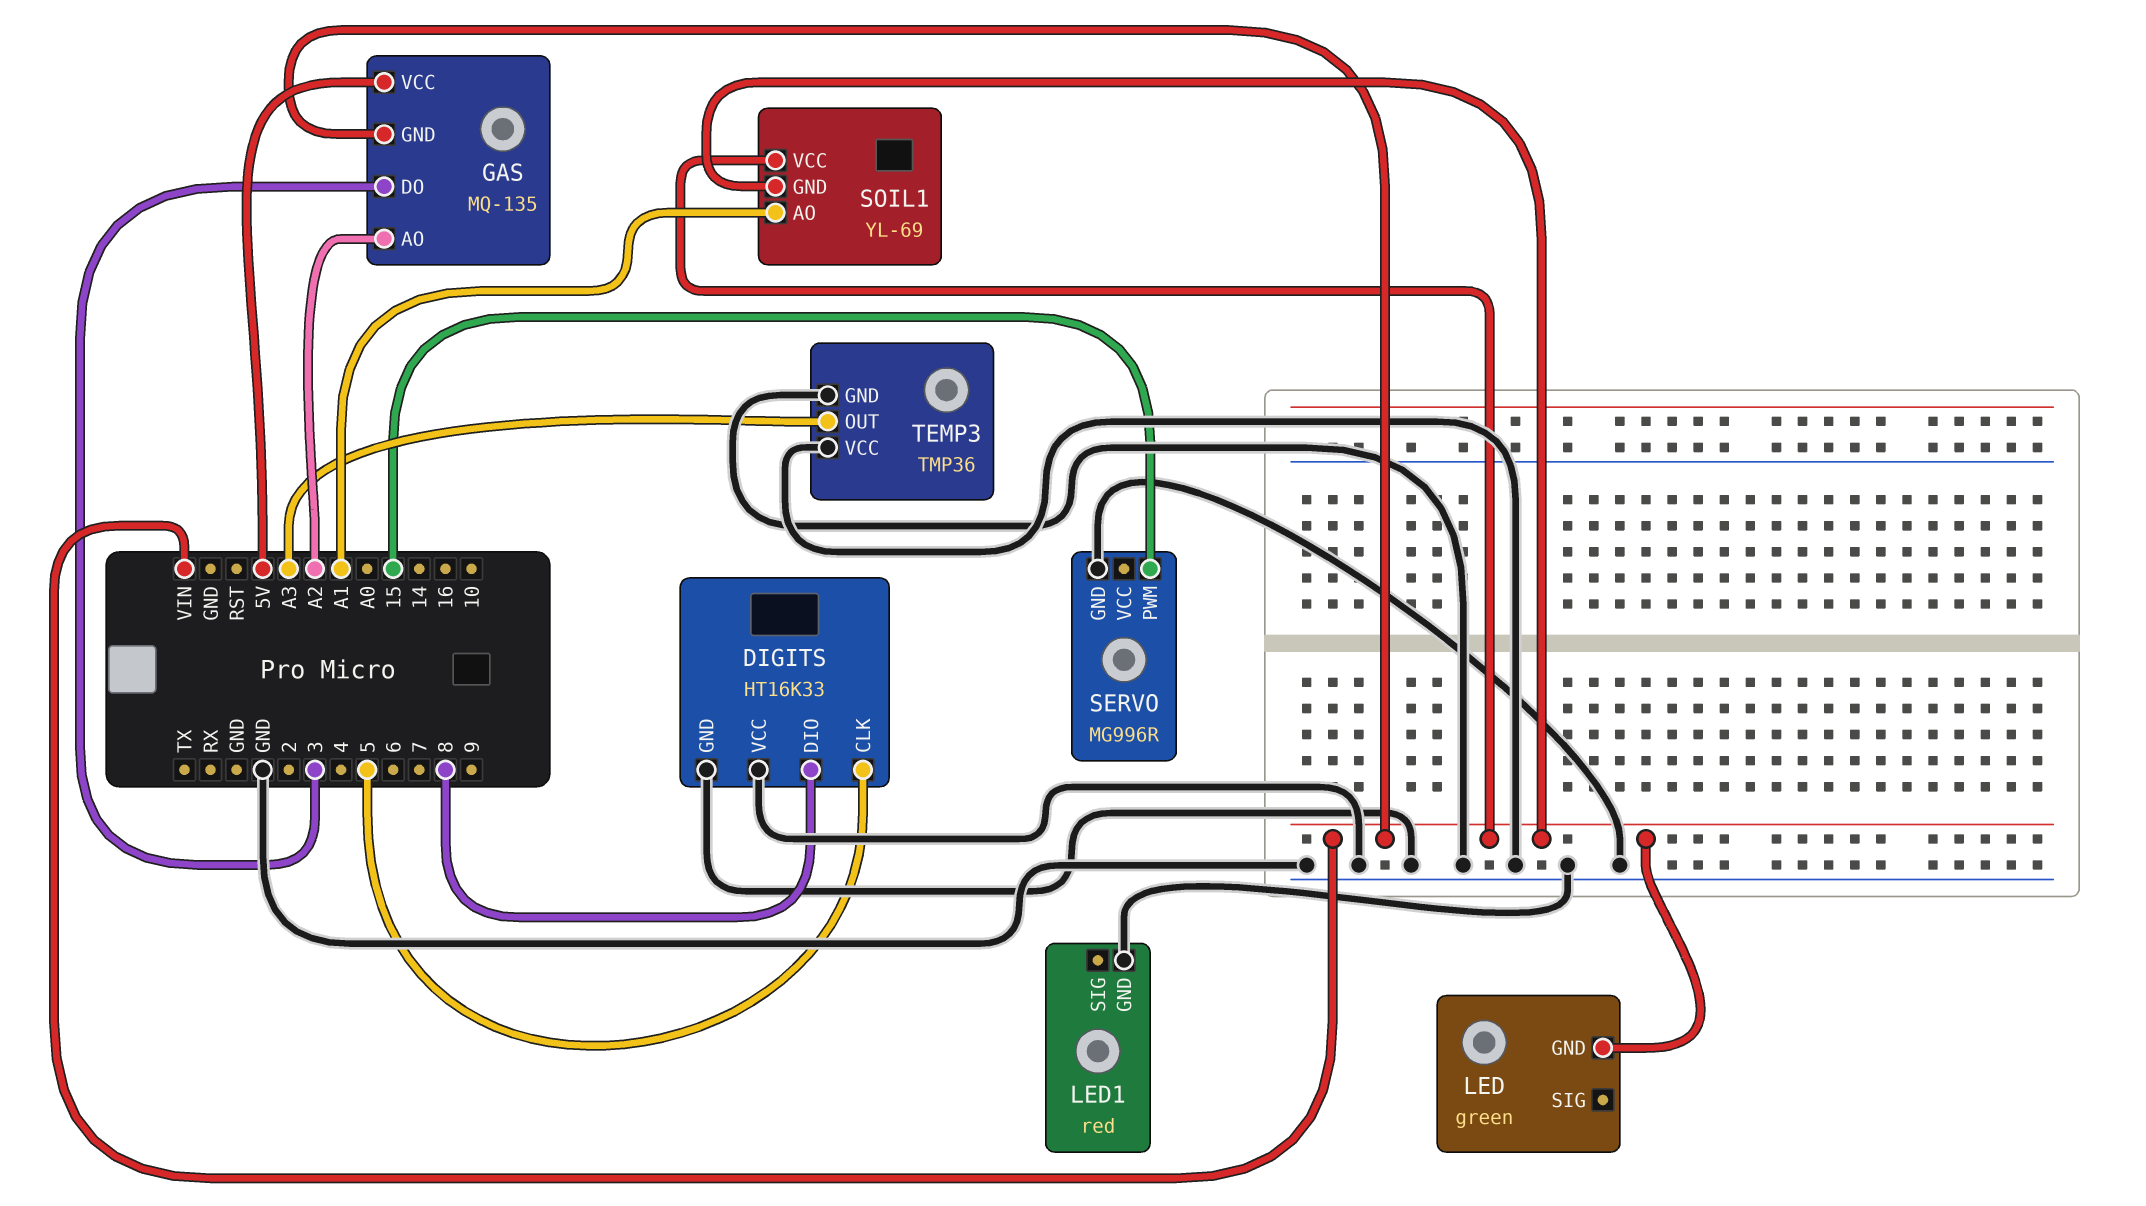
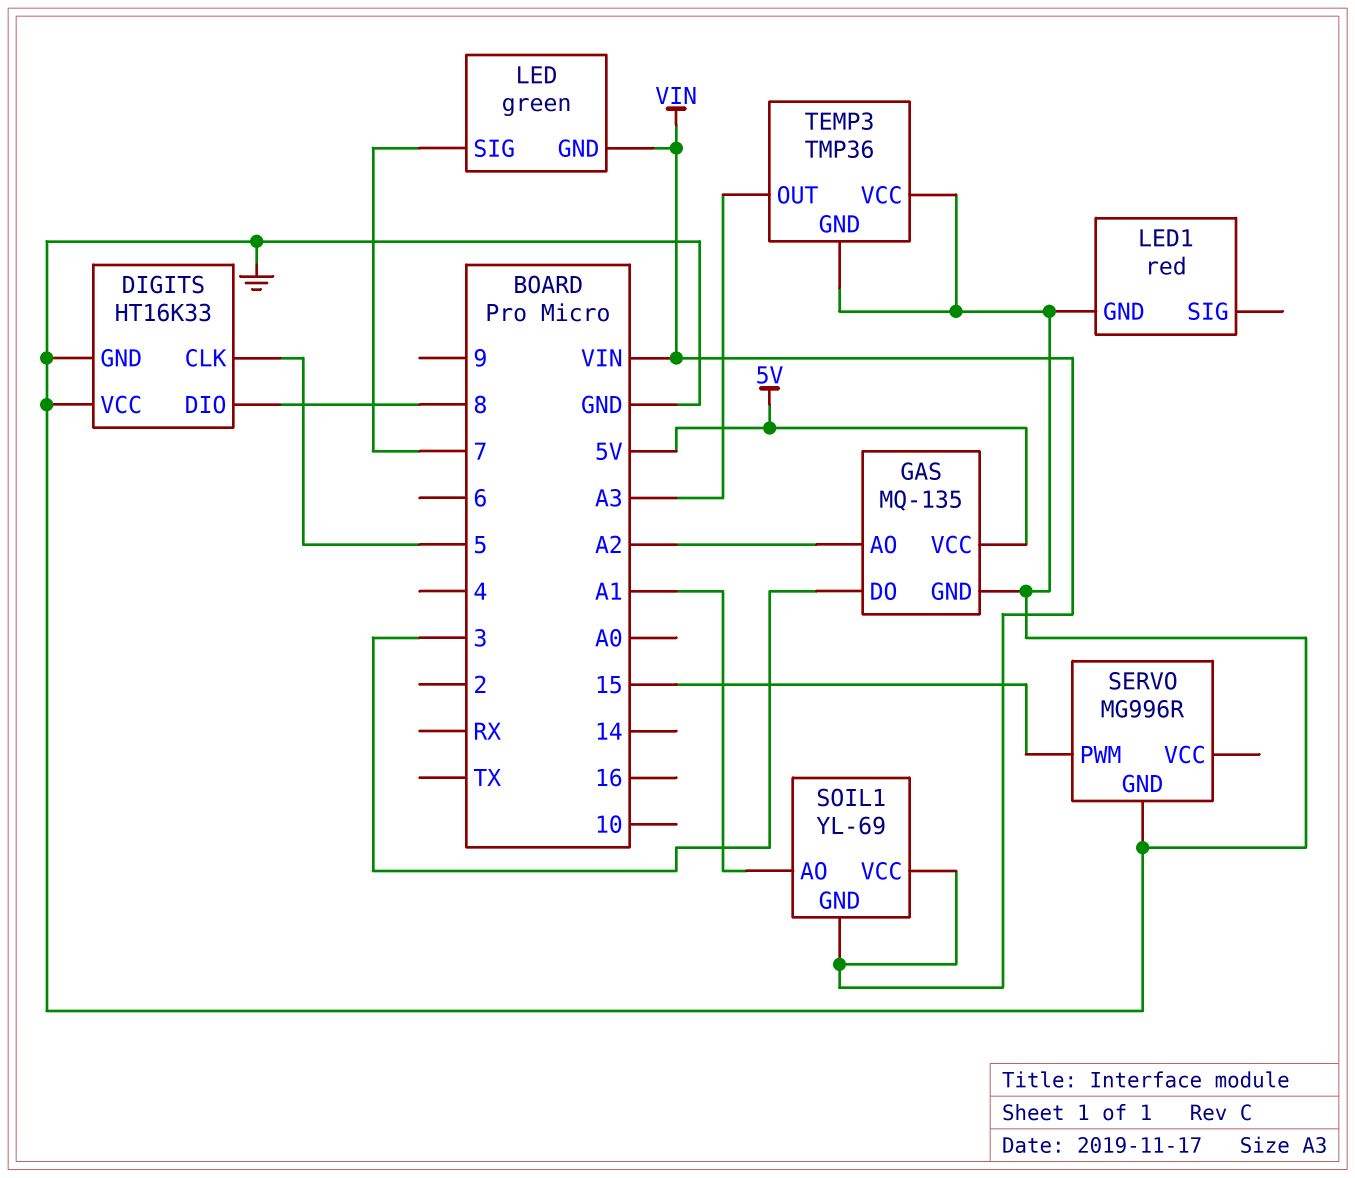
GAS pin GND: VIN -> GND
LED pin SIG: none -> 7

